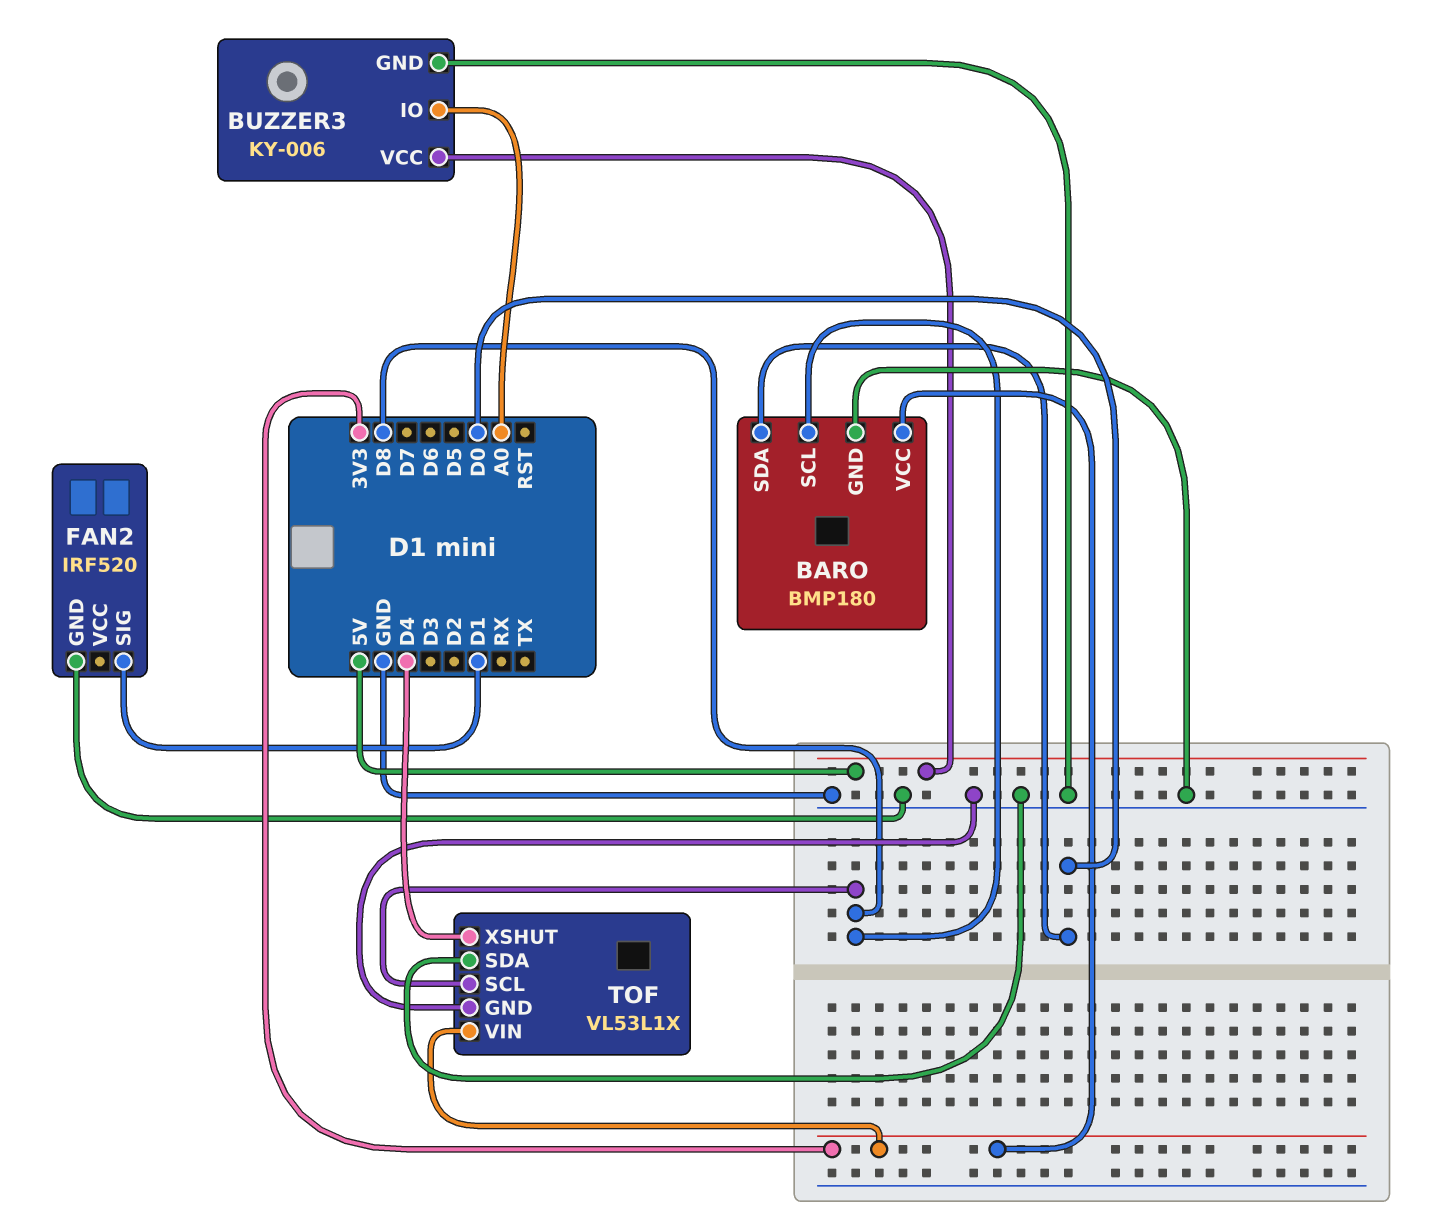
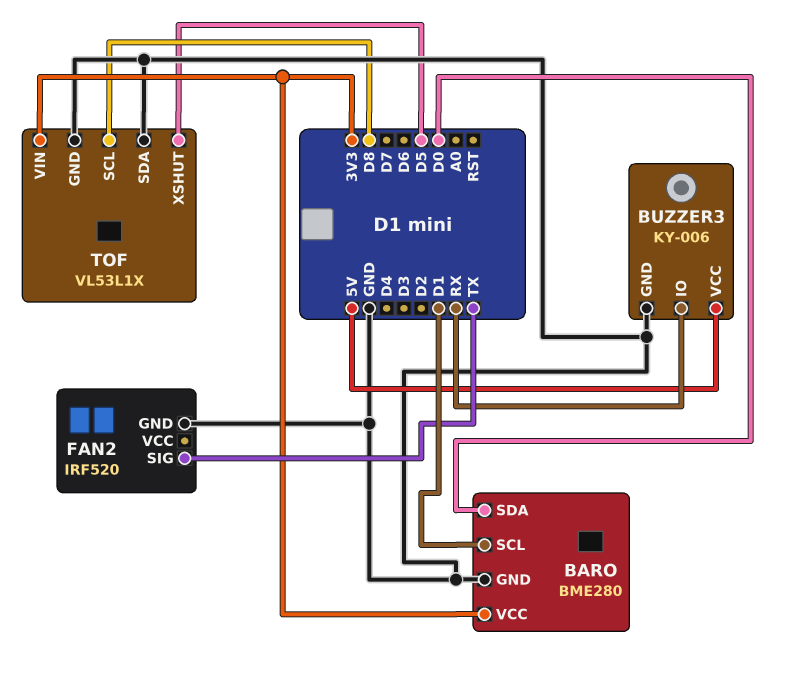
BARO: BMP180 -> BME280
BARO pin SCL: D8 -> D1
BUZZER3 pin IO: A0 -> RX
FAN2 pin SIG: D1 -> TX
TOF pin XSHUT: D4 -> D5

